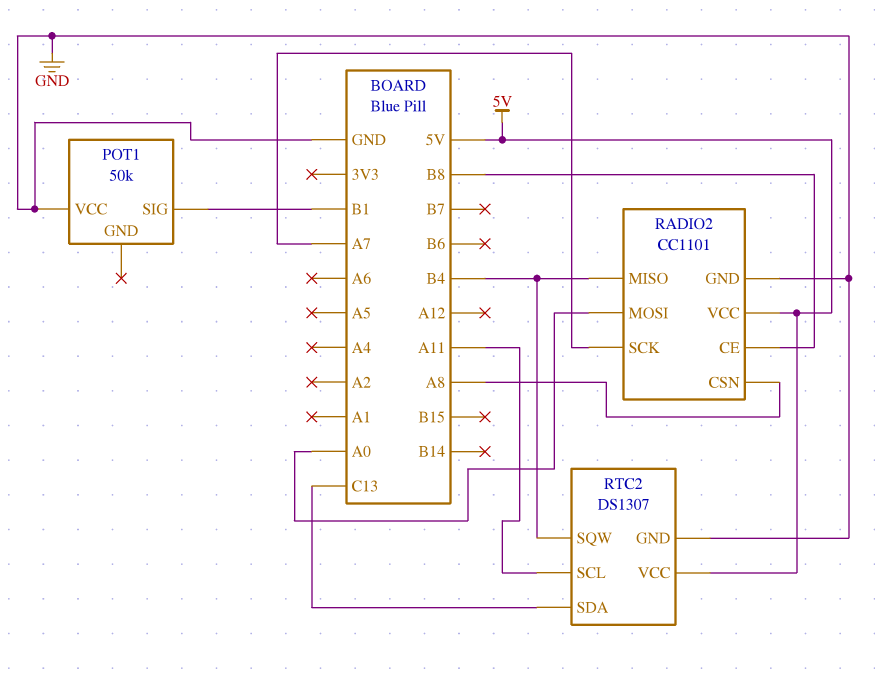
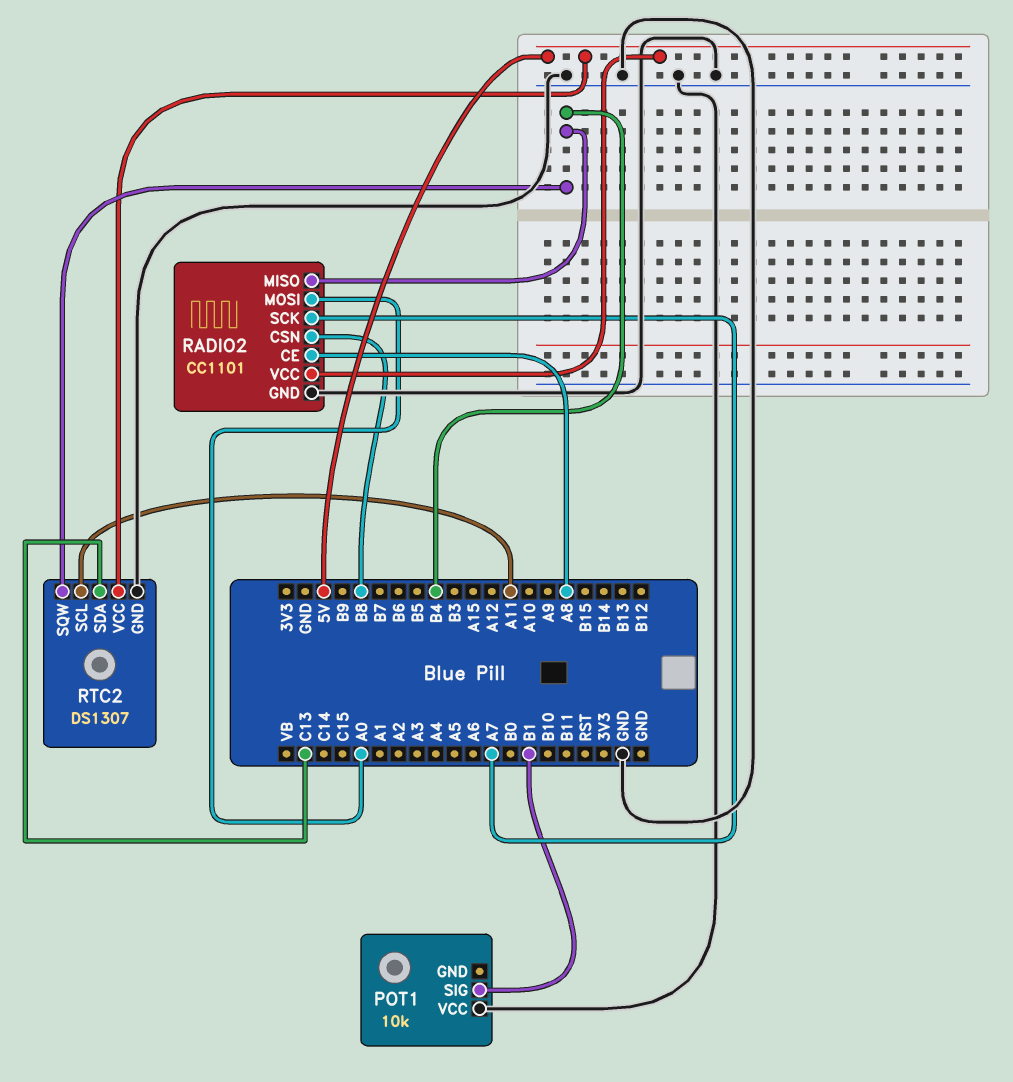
POT1: 50k -> 10k
RADIO2 pin CE: B8 -> A8
RADIO2 pin CSN: A8 -> B8

